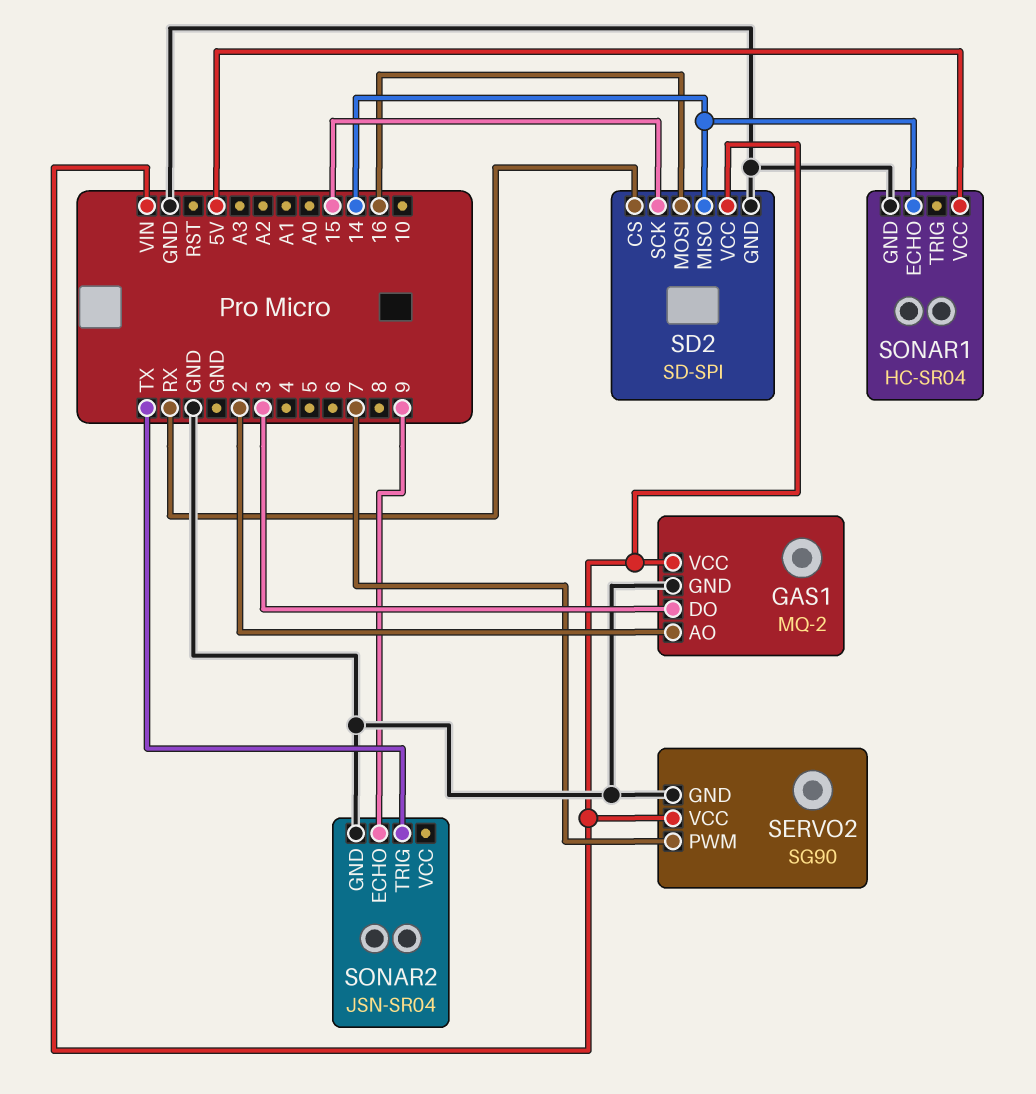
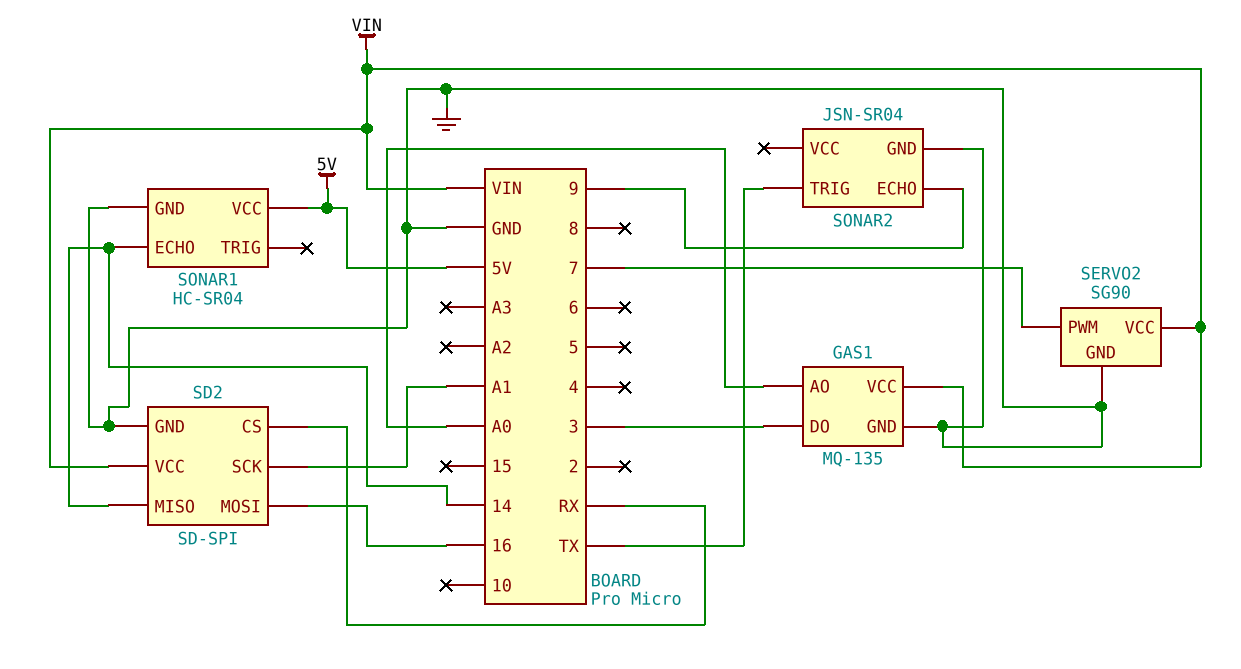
GAS1: MQ-2 -> MQ-135
GAS1 pin AO: 2 -> A0
SD2 pin SCK: 15 -> A1

